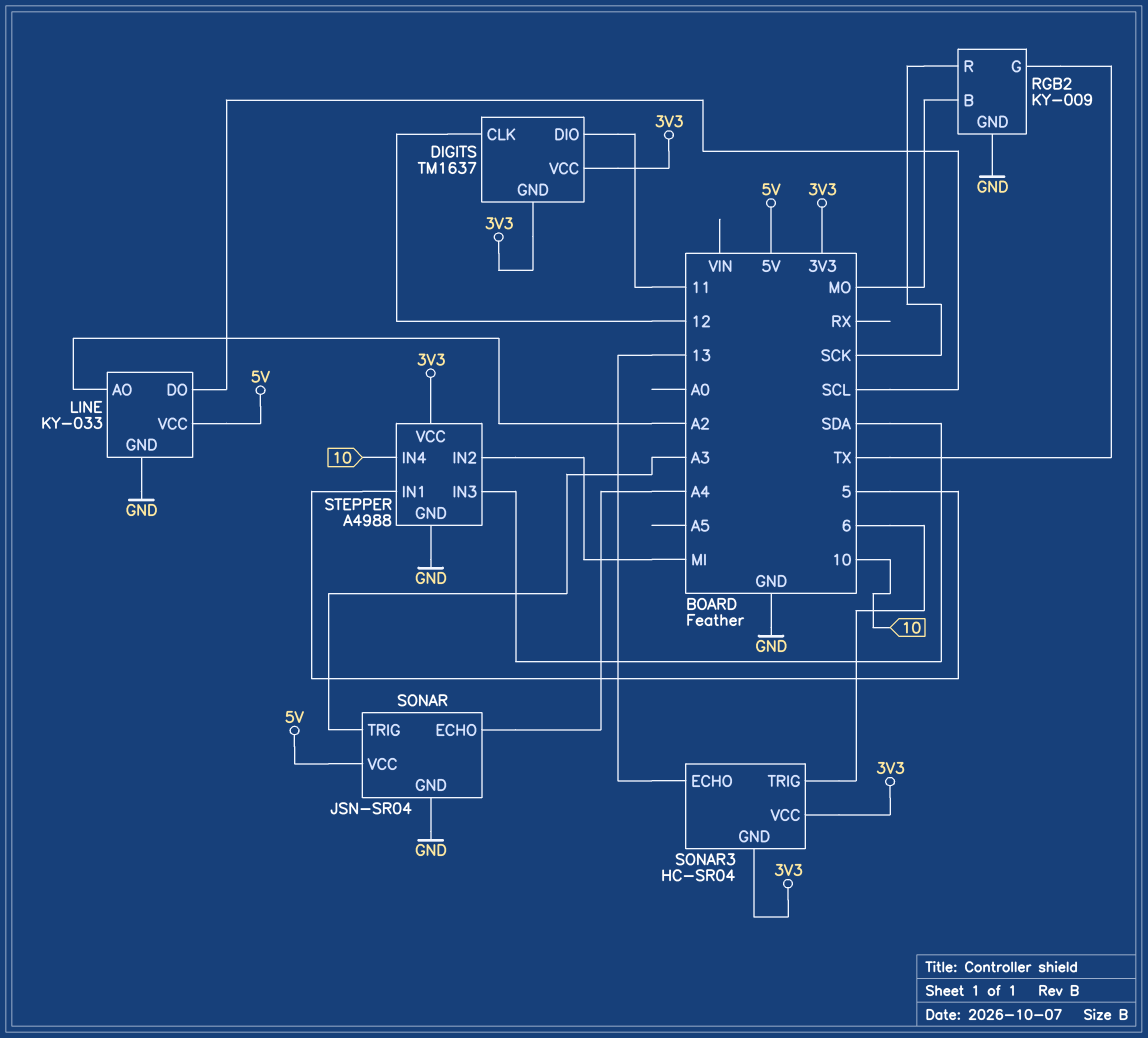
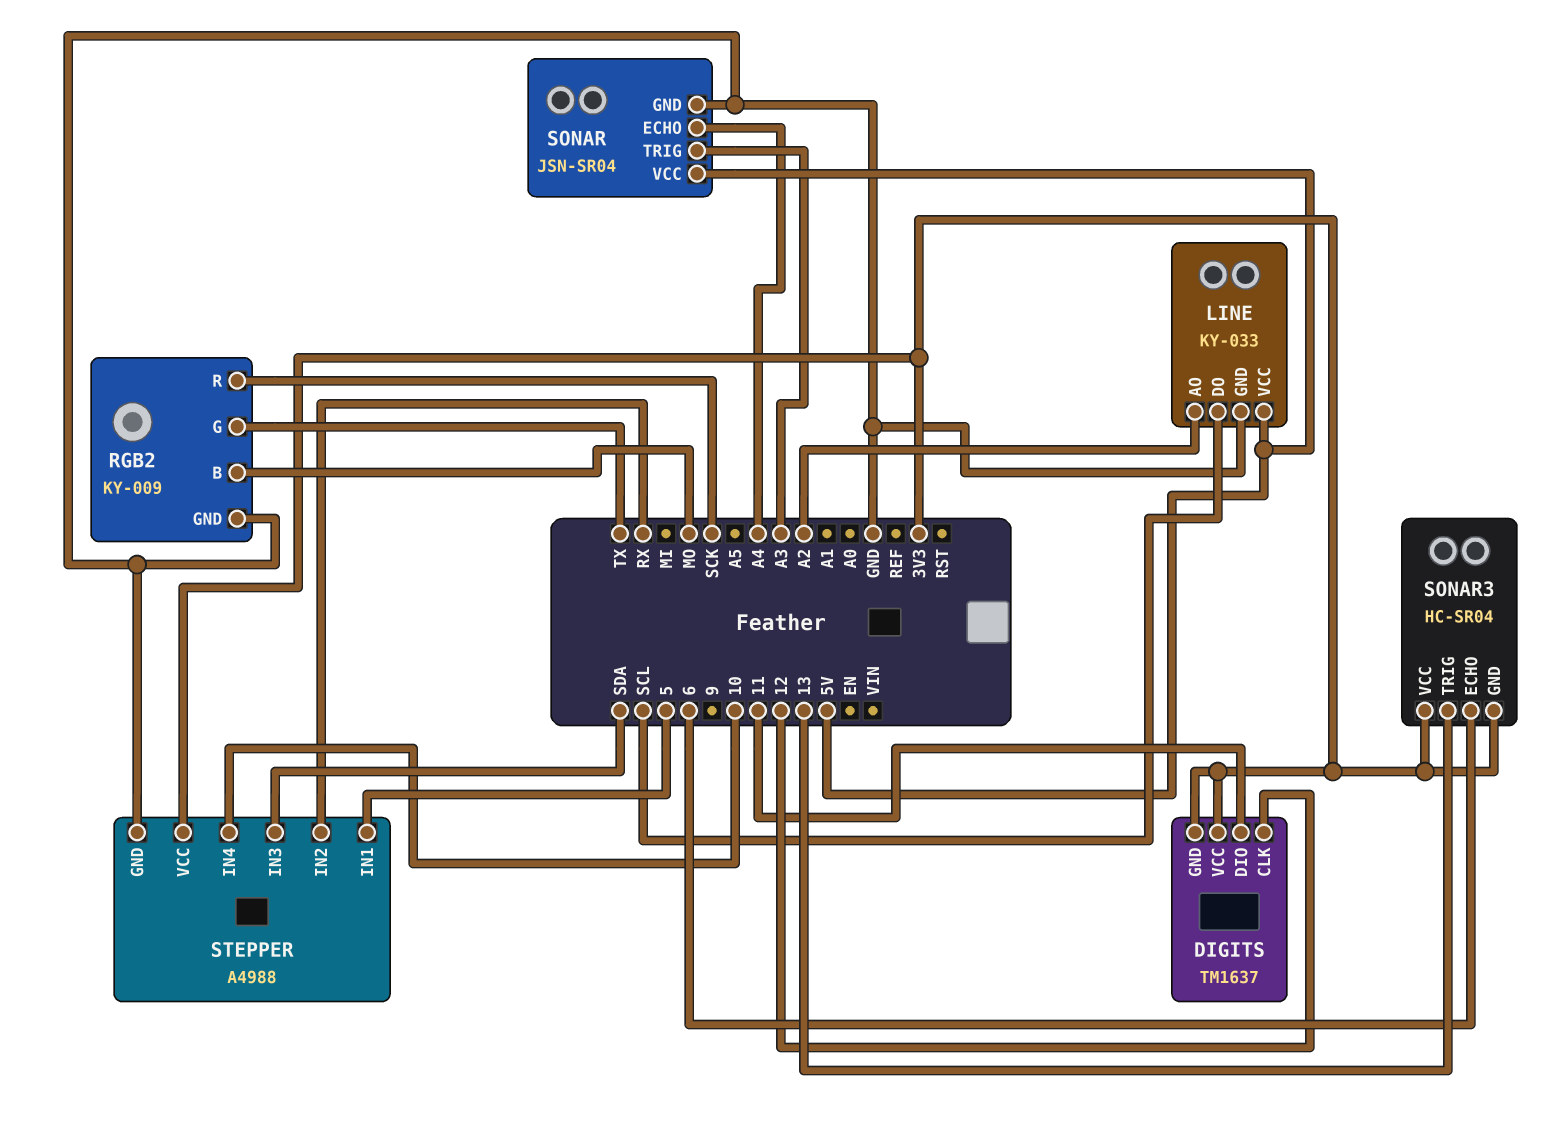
SONAR3 pin ECHO: 13 -> 6
SONAR3 pin TRIG: 6 -> 13
STEPPER pin IN2: MI -> RX

